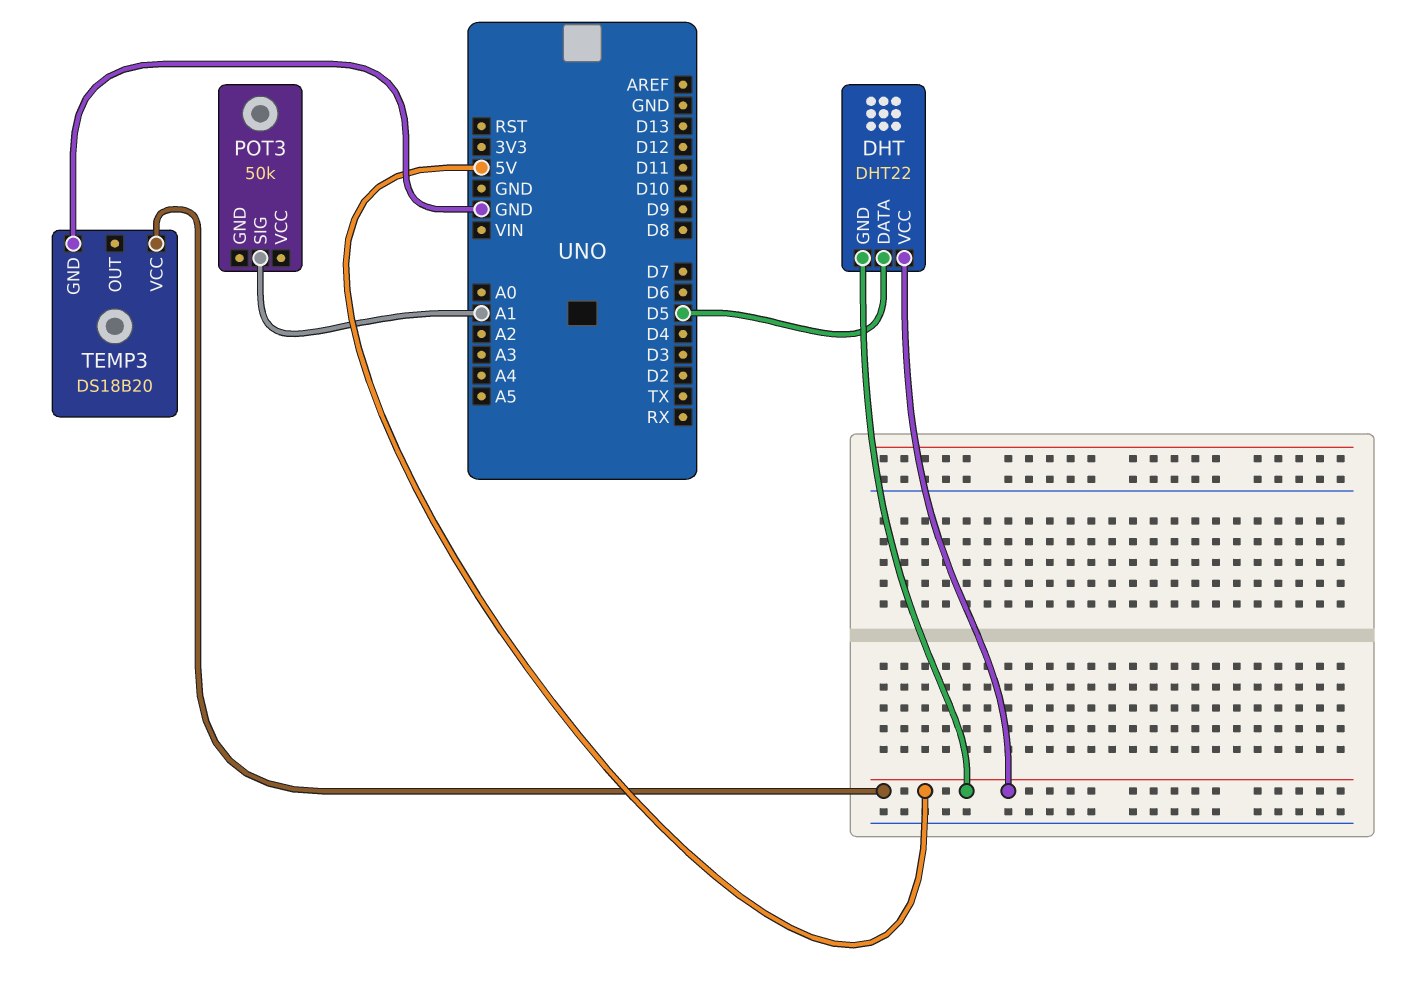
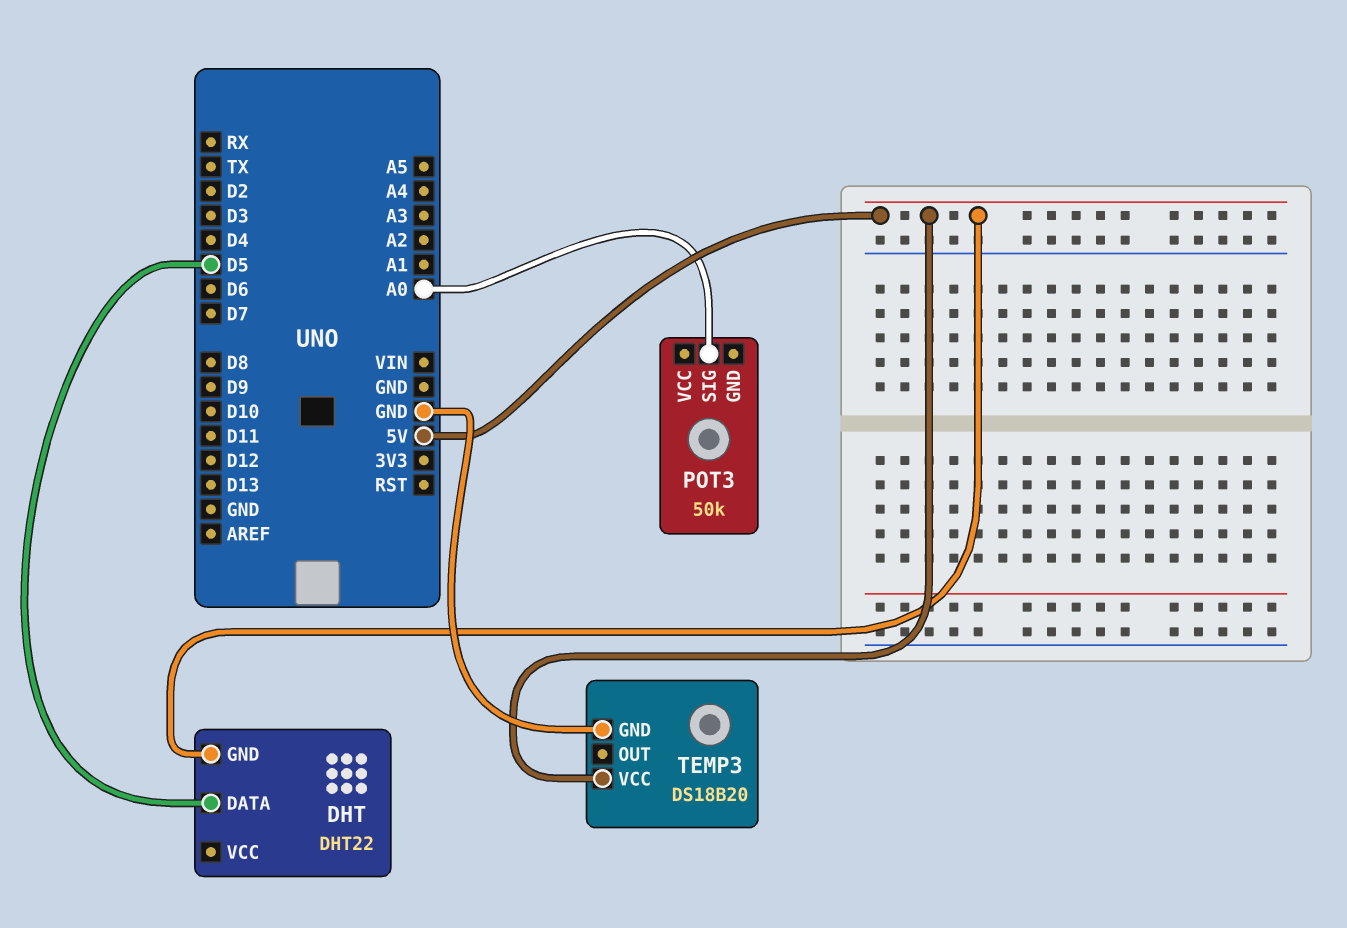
DHT pin VCC: 5V -> none
POT3 pin SIG: A1 -> A0

